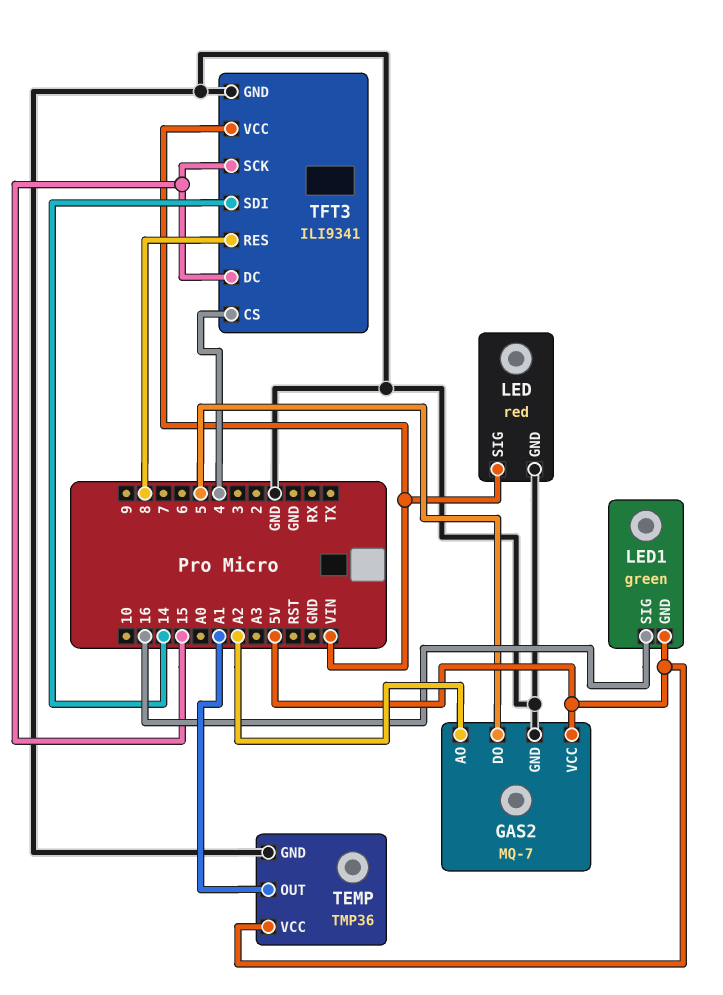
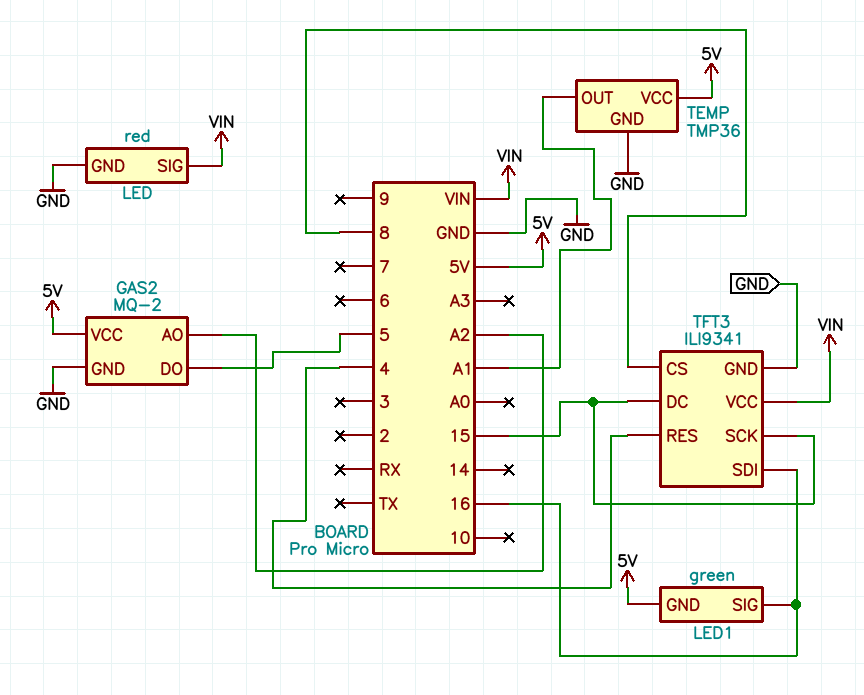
GAS2: MQ-7 -> MQ-2
TFT3 pin CS: 4 -> 8
TFT3 pin RES: 8 -> 4
TFT3 pin SDI: 14 -> 16

